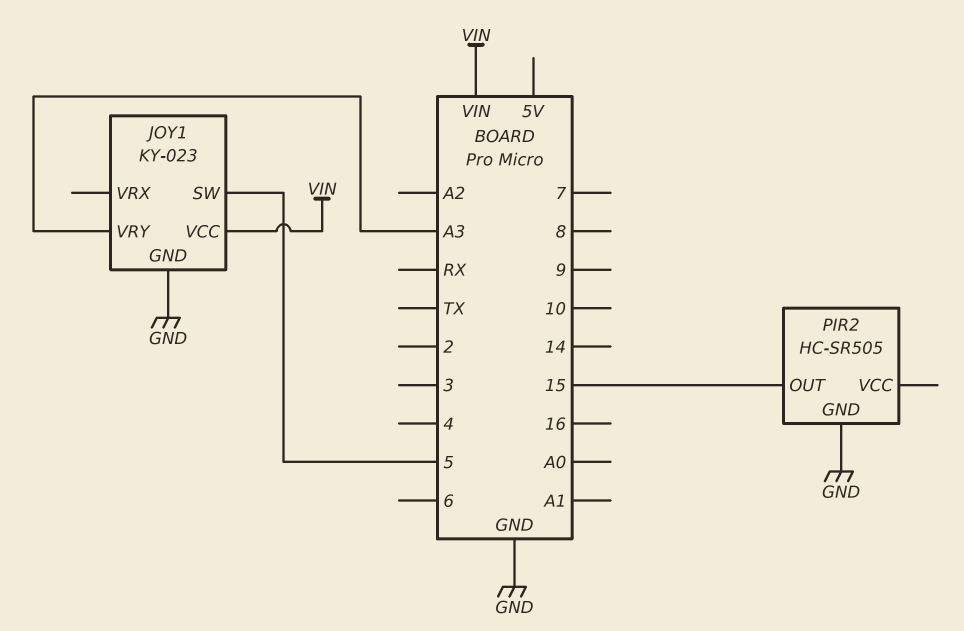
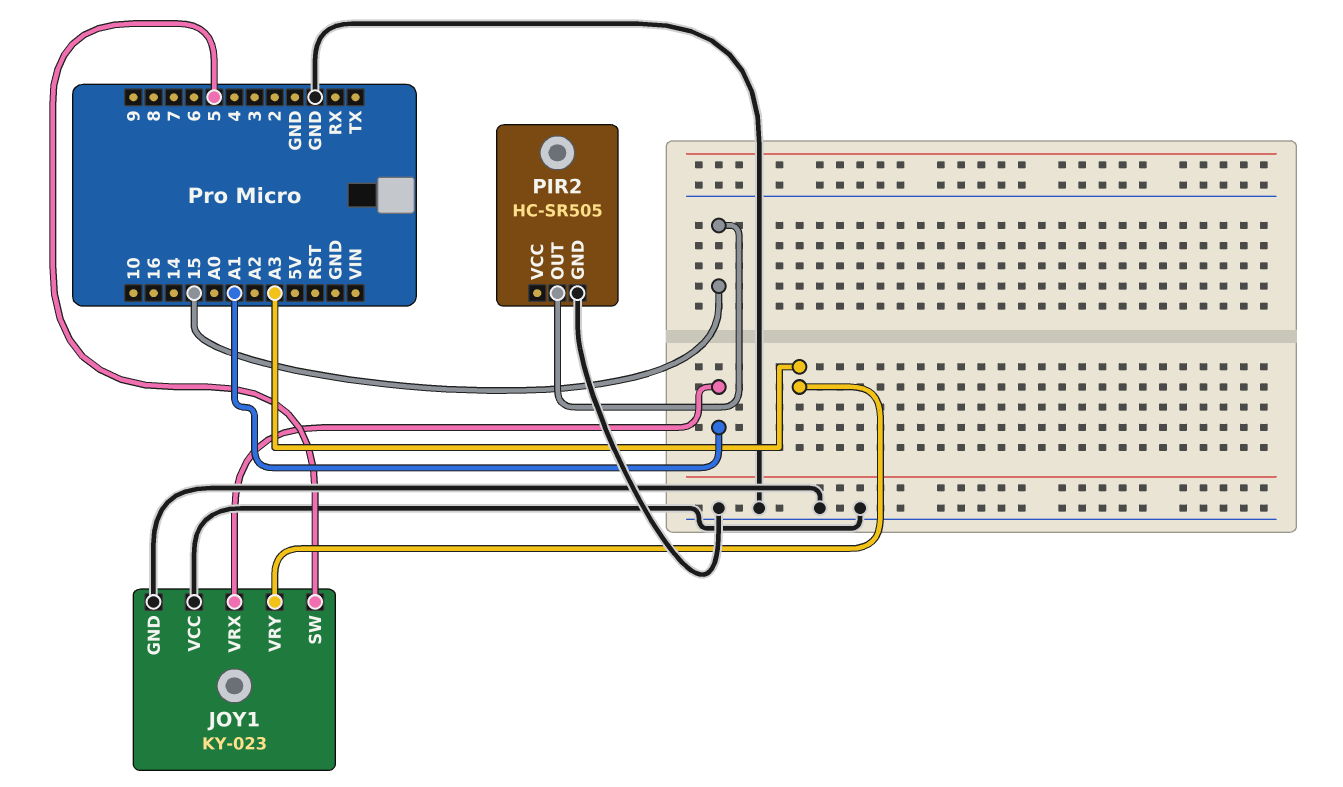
JOY1 pin VCC: VIN -> GND
JOY1 pin VRX: none -> A1

